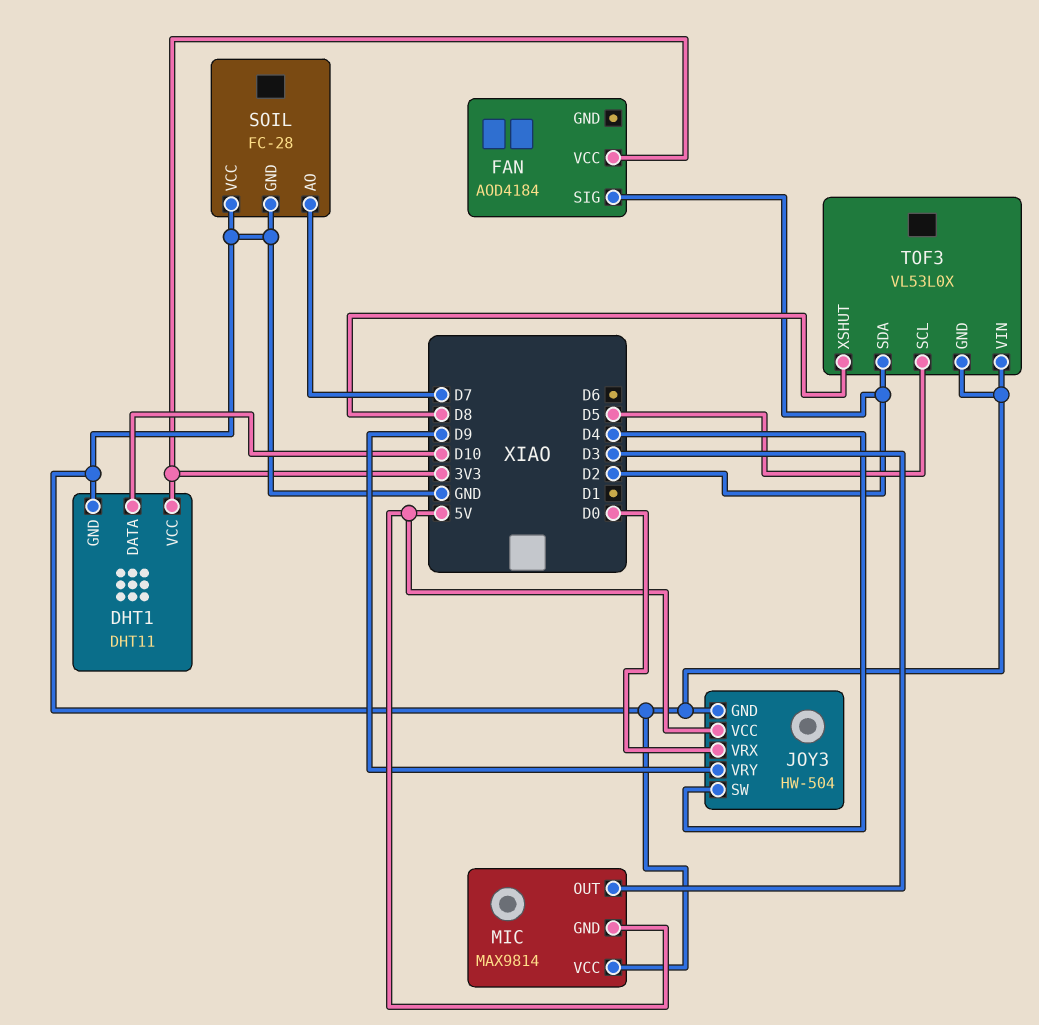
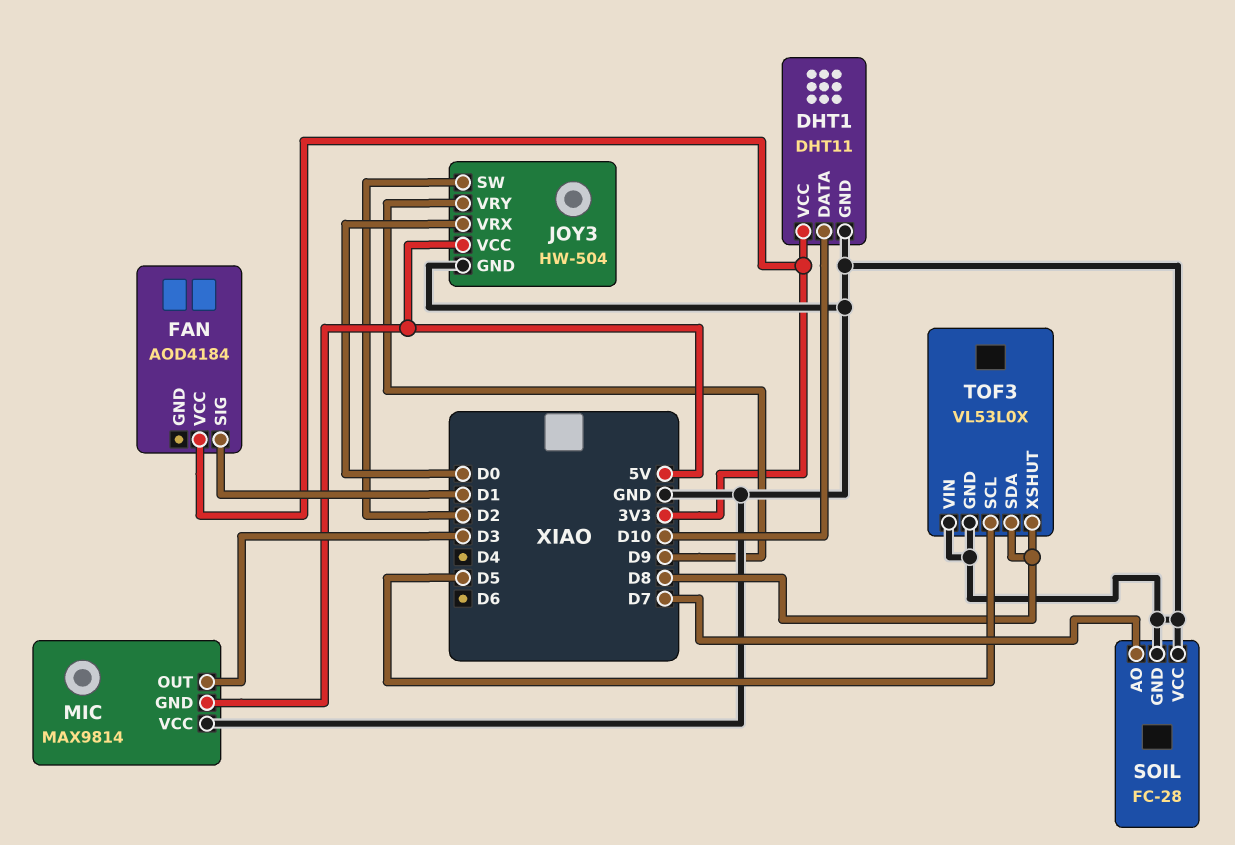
FAN pin SIG: D2 -> D1
JOY3 pin SW: D4 -> D2
TOF3 pin SDA: D2 -> D8

